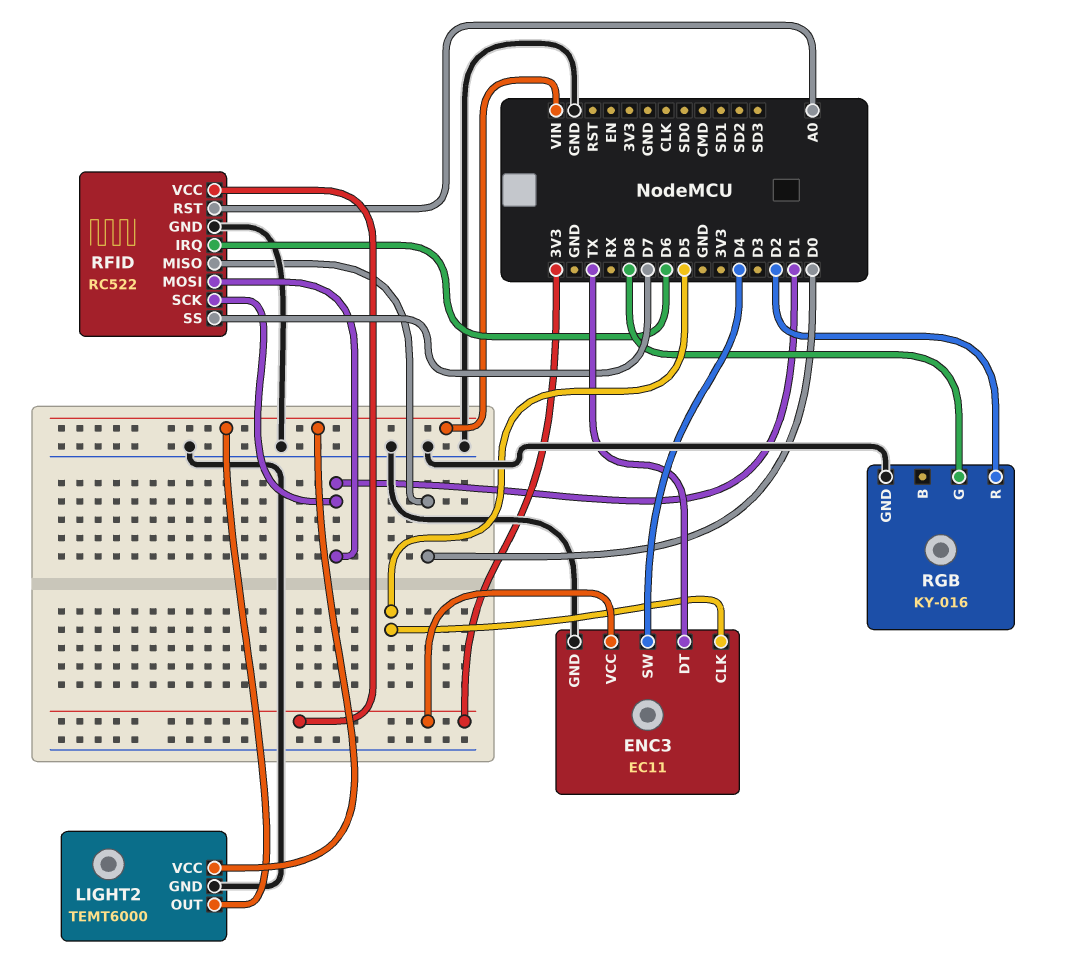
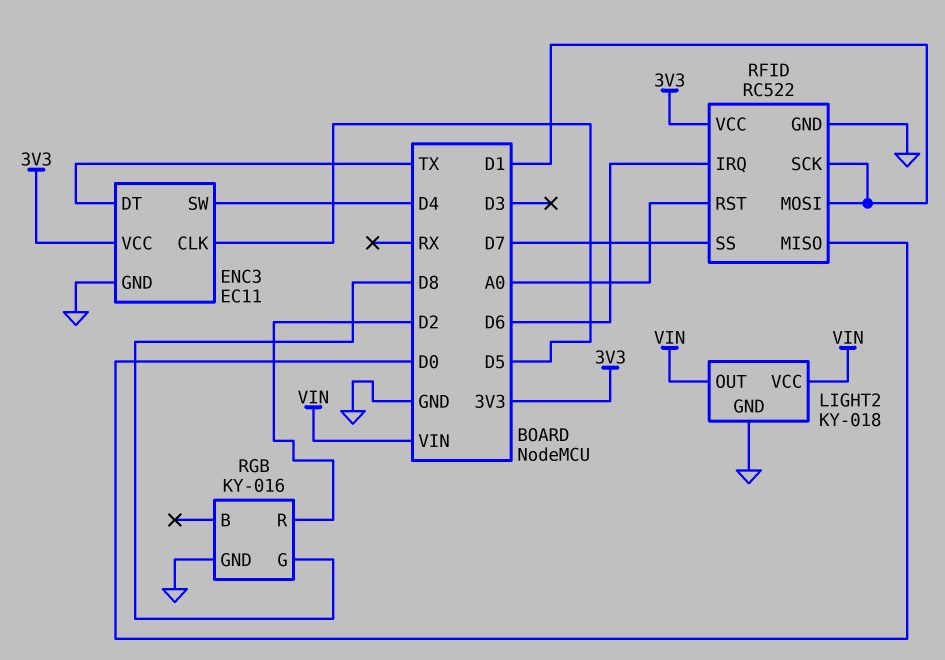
LIGHT2: TEMT6000 -> KY-018

